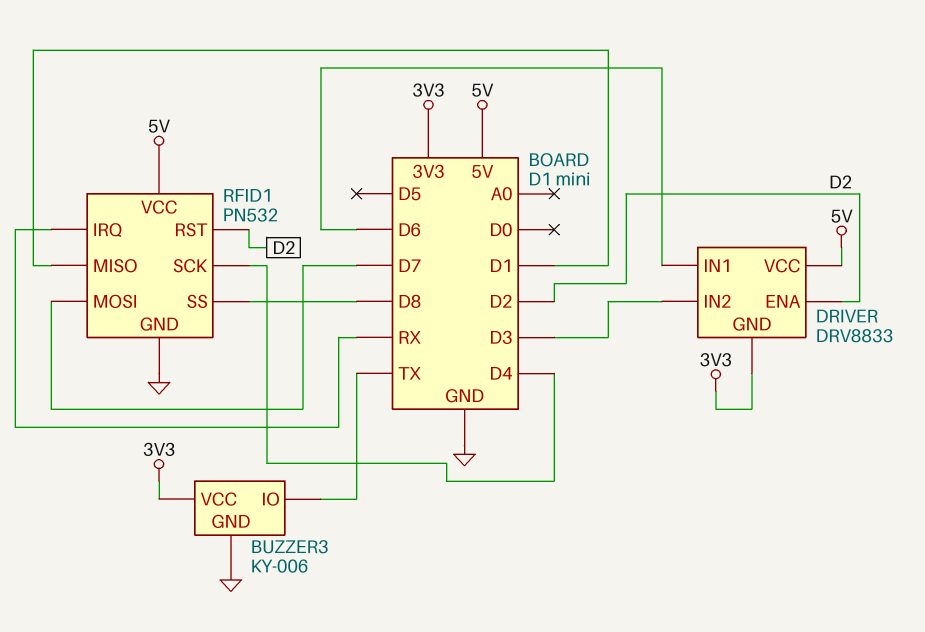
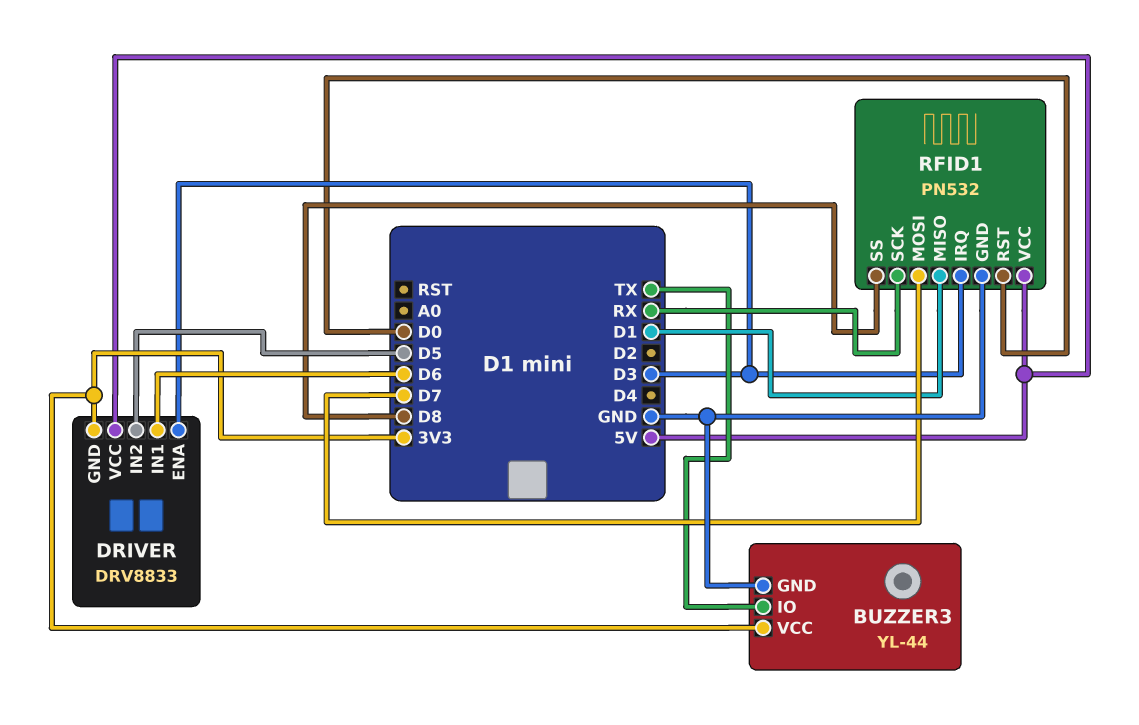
BUZZER3: KY-006 -> YL-44
DRIVER pin ENA: D2 -> D3
DRIVER pin IN2: D3 -> D5
RFID1 pin IRQ: RX -> D3
RFID1 pin RST: D2 -> D0
RFID1 pin SCK: D4 -> RX

